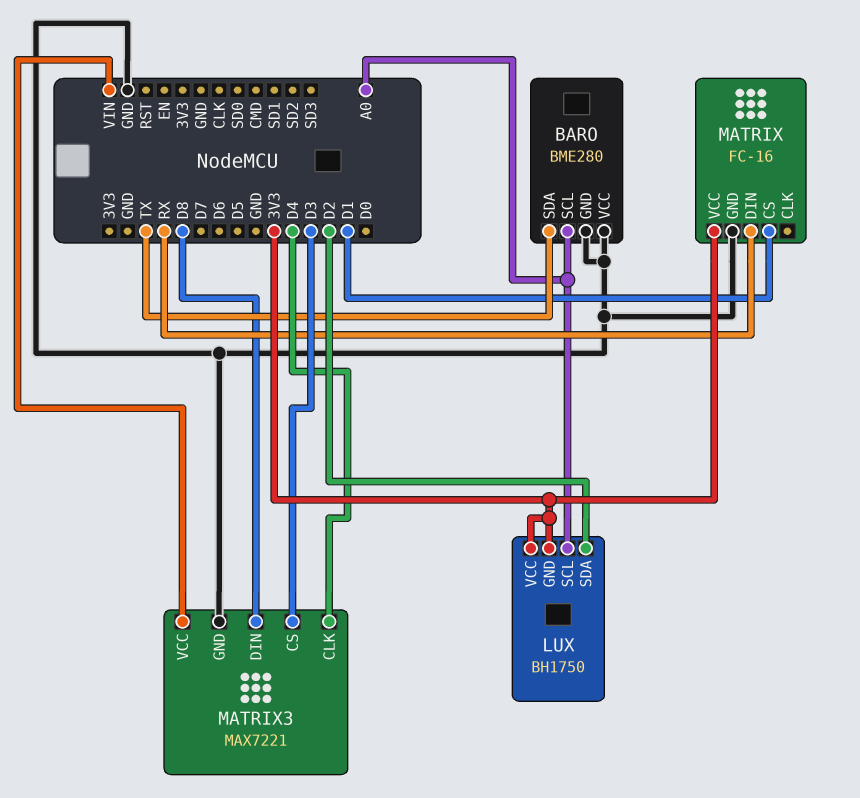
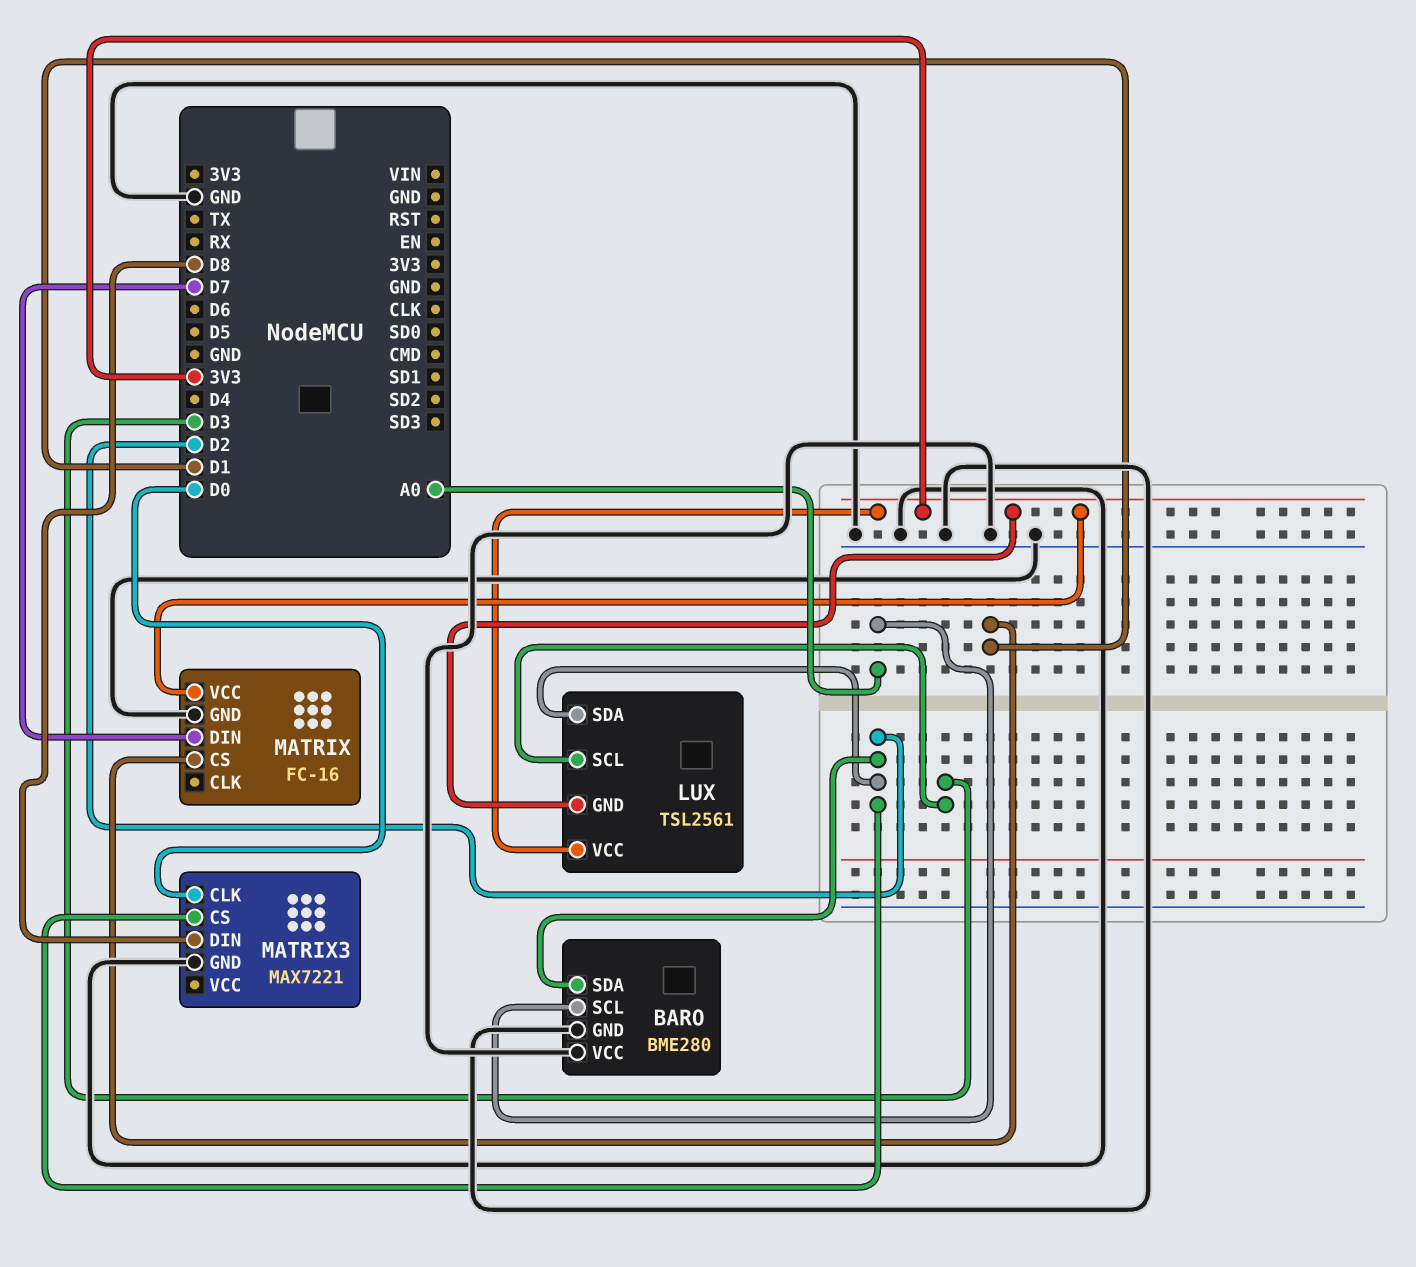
BARO pin SDA: TX -> D2
LUX: BH1750 -> TSL2561
LUX pin SCL: A0 -> D3
MATRIX pin DIN: RX -> D7
MATRIX3 pin CLK: D4 -> D0
MATRIX3 pin CS: D3 -> D2
MATRIX3 pin VCC: VIN -> none

